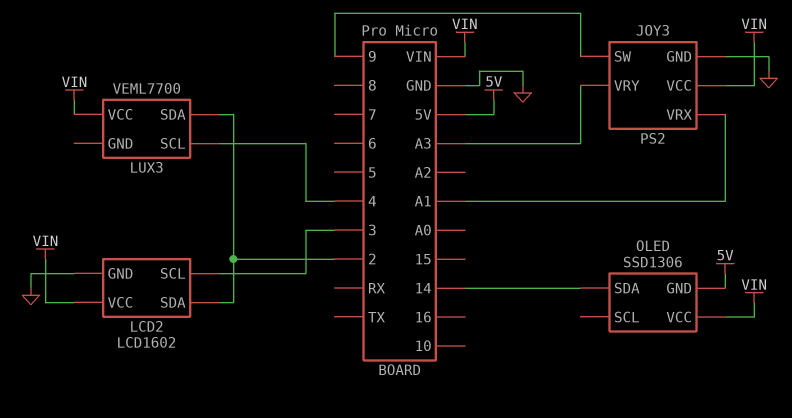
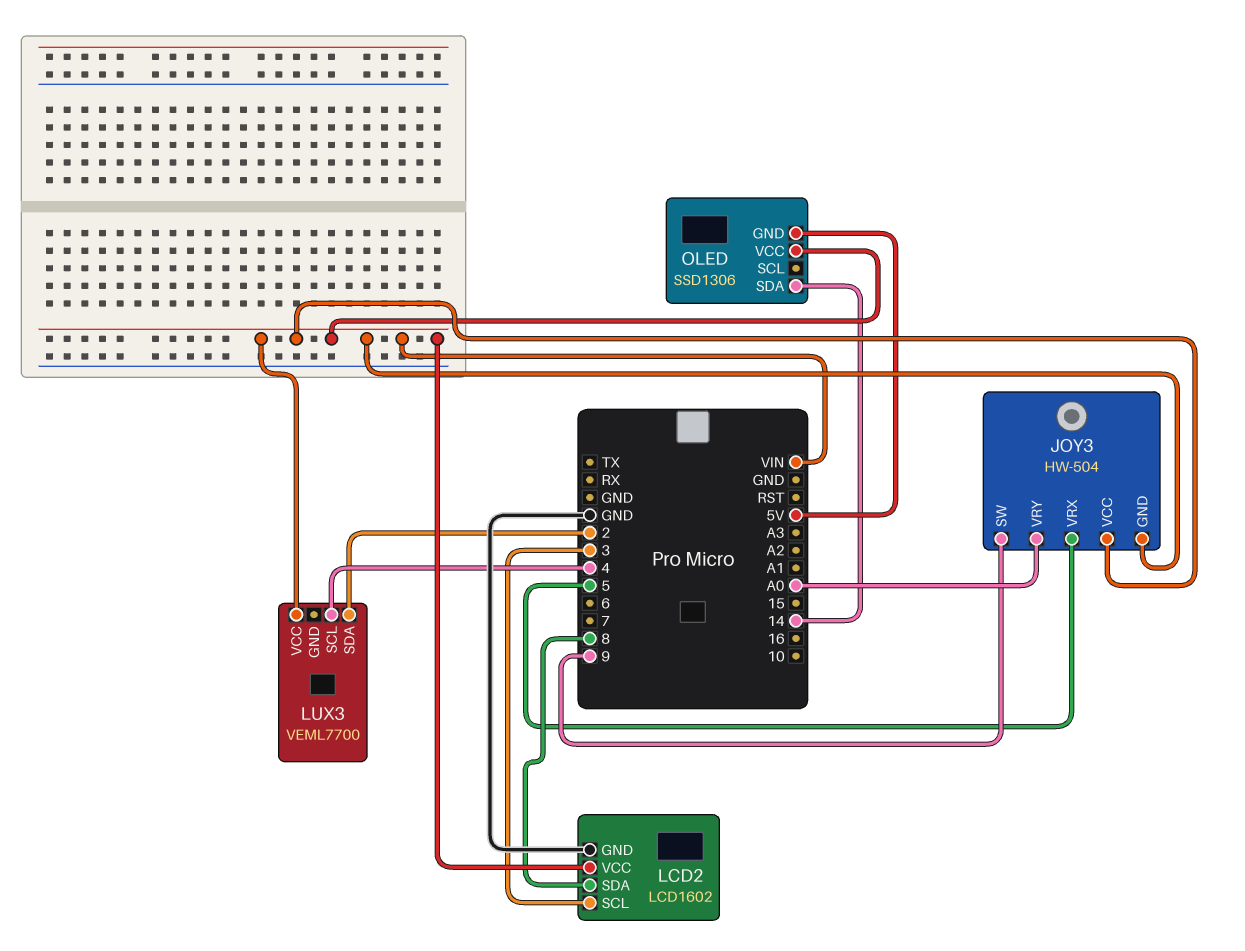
JOY3: PS2 -> HW-504
JOY3 pin GND: GND -> VIN
JOY3 pin VRX: A1 -> 5
JOY3 pin VRY: A3 -> A0
LCD2 pin SDA: 2 -> 8

